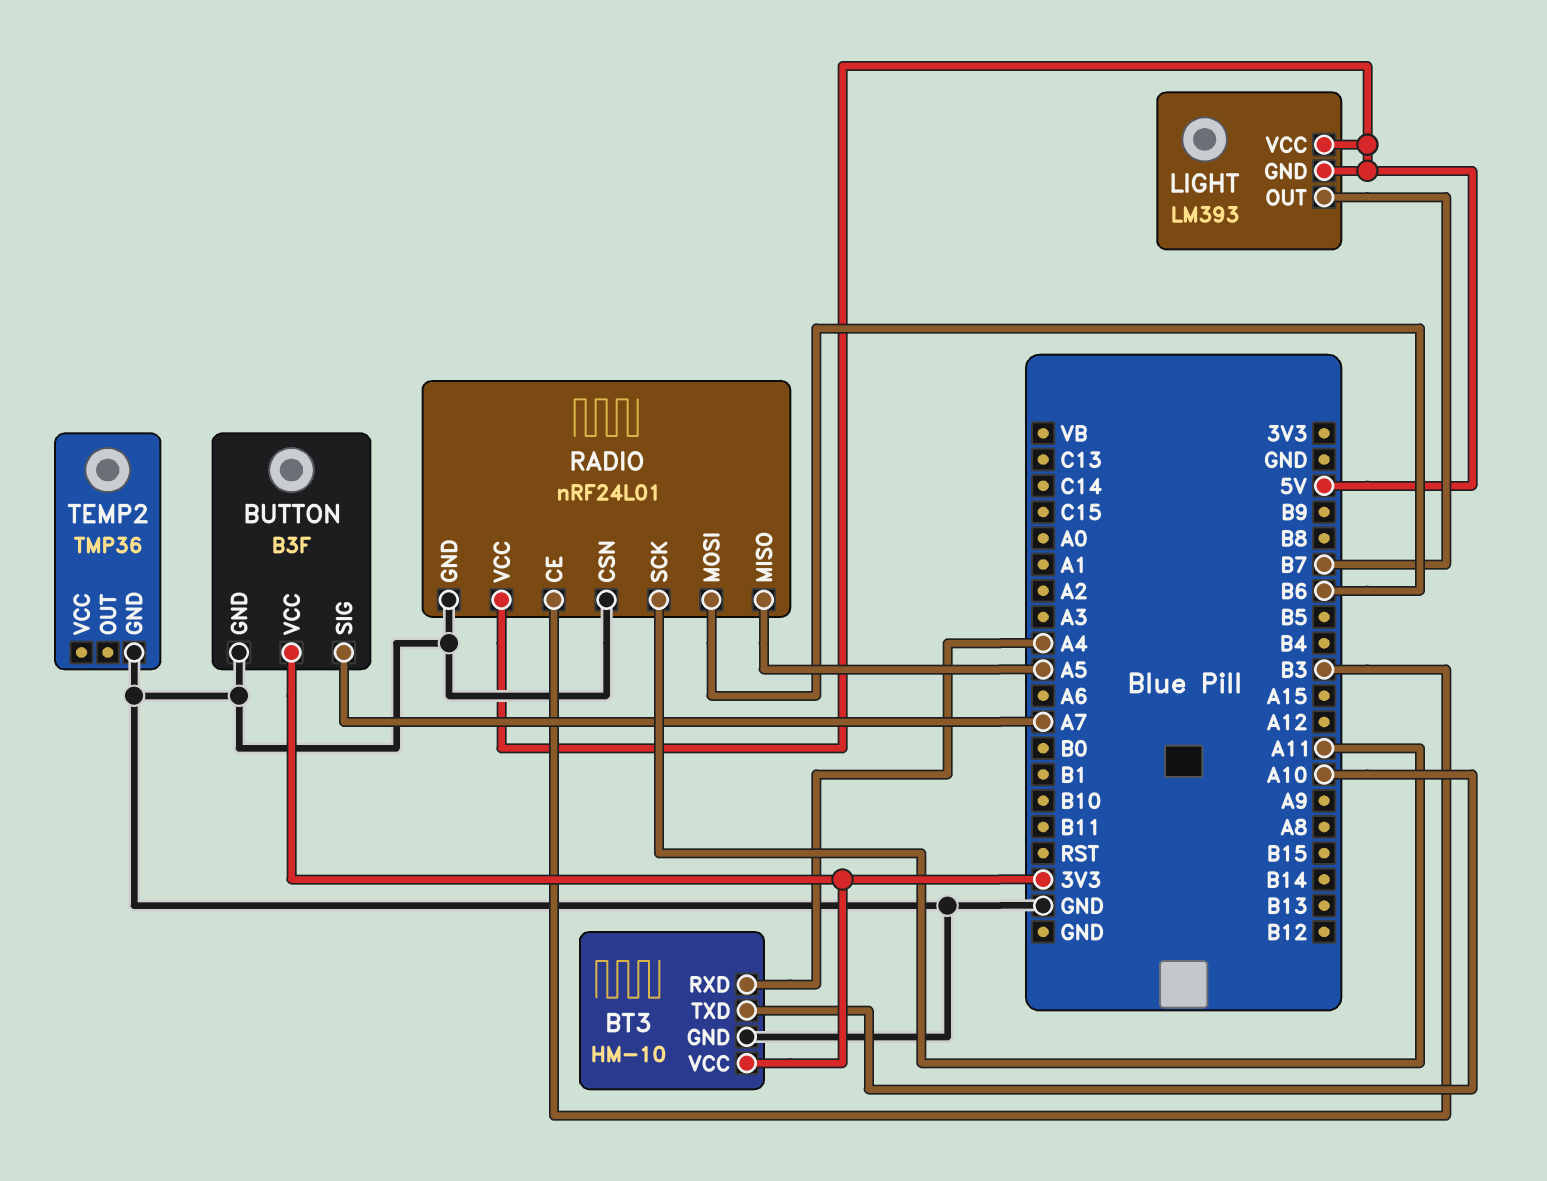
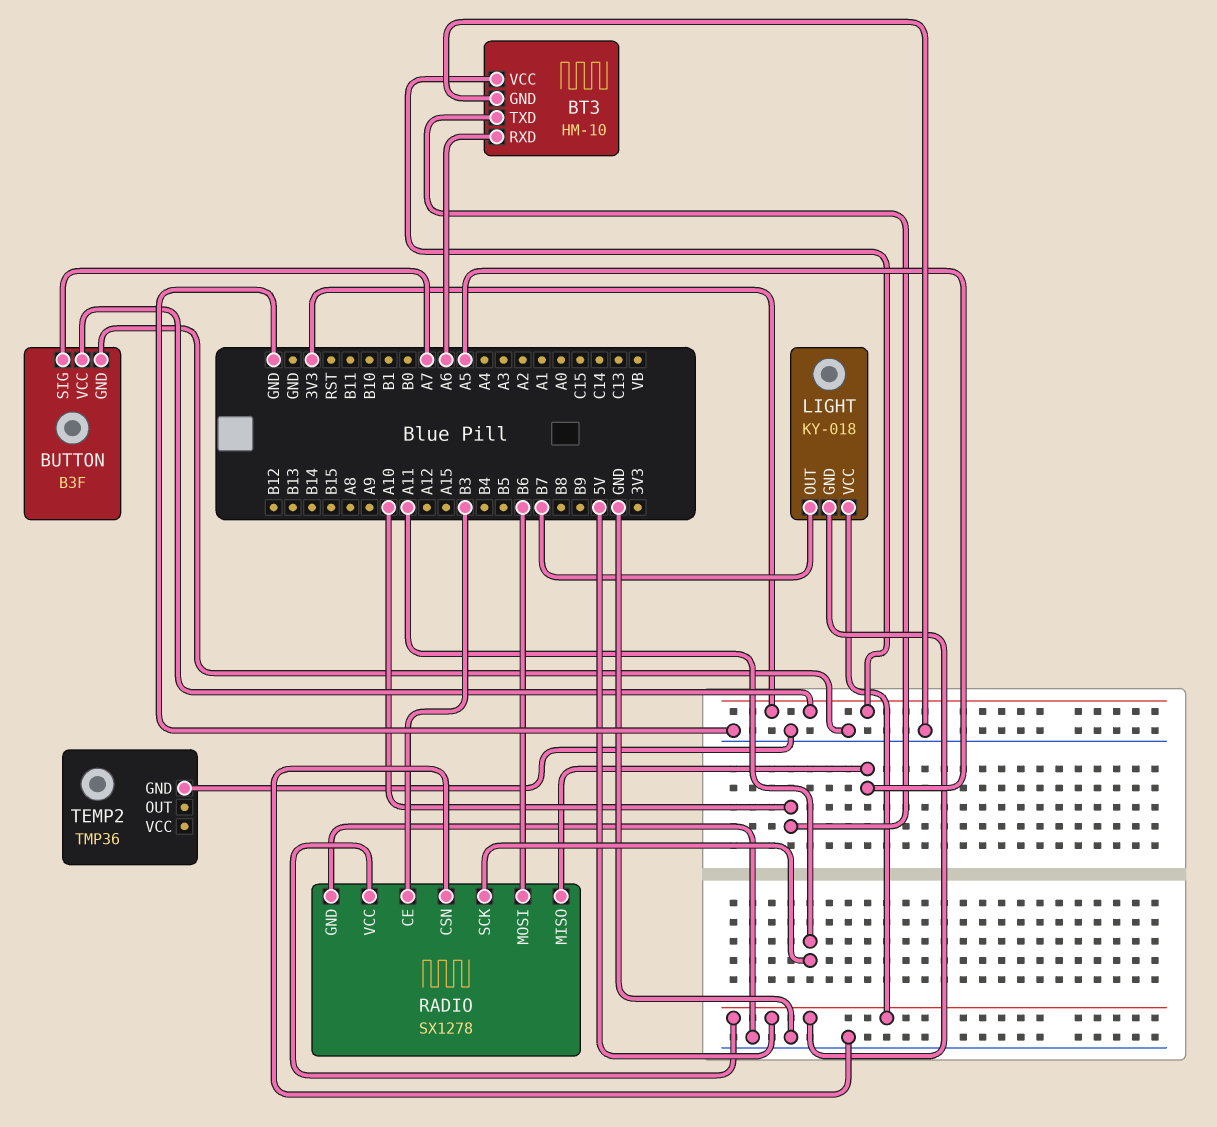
BT3 pin RXD: A4 -> A6
LIGHT: LM393 -> KY-018
RADIO: nRF24L01 -> SX1278

